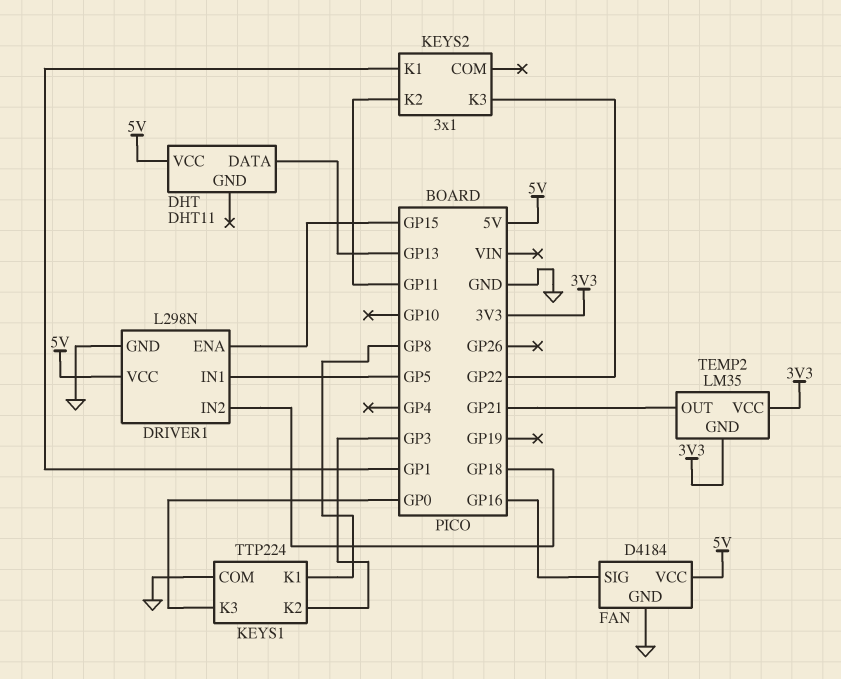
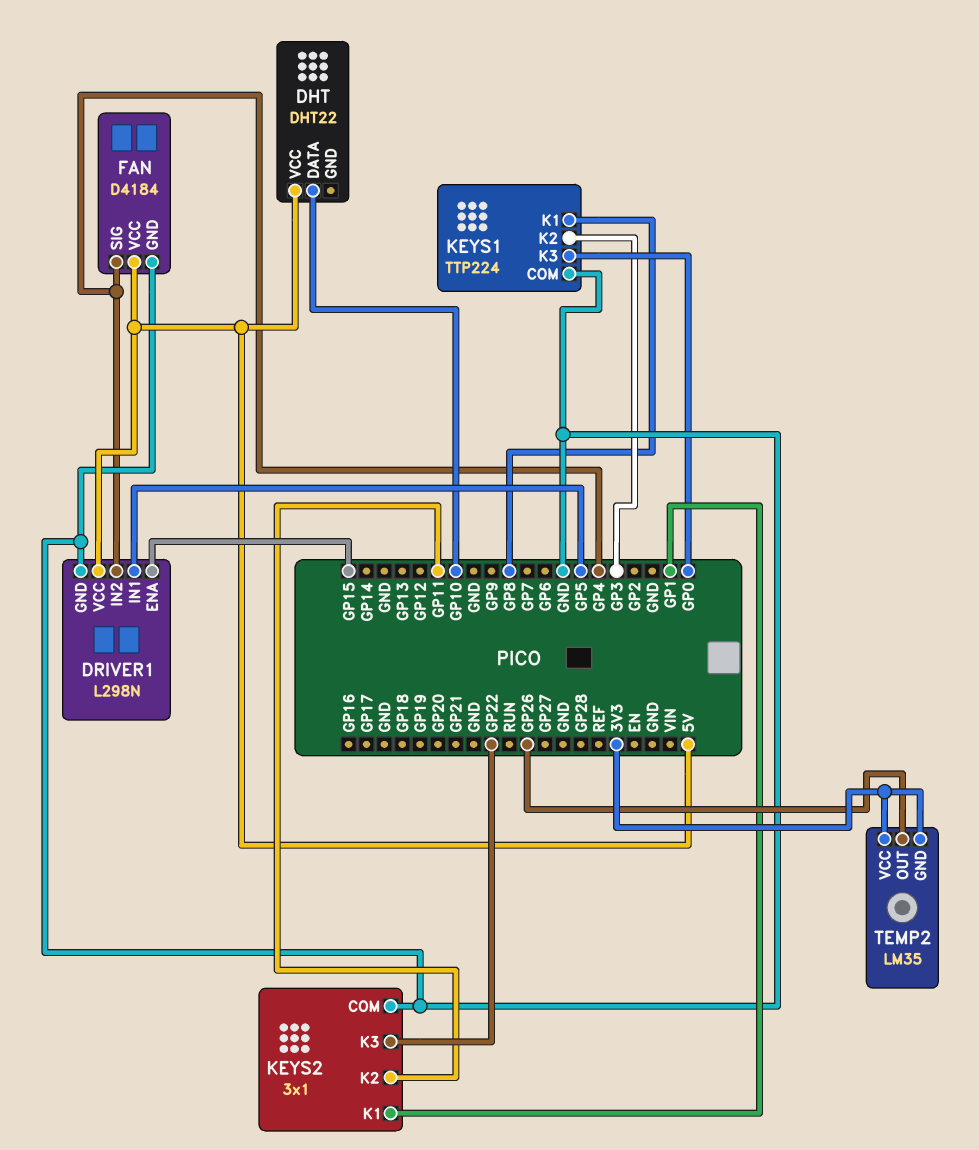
DHT: DHT11 -> DHT22
DHT pin DATA: GP13 -> GP10
DRIVER1 pin IN2: GP18 -> GP4
FAN pin SIG: GP16 -> GP4
KEYS2 pin COM: none -> GND
TEMP2 pin OUT: GP21 -> GP26

